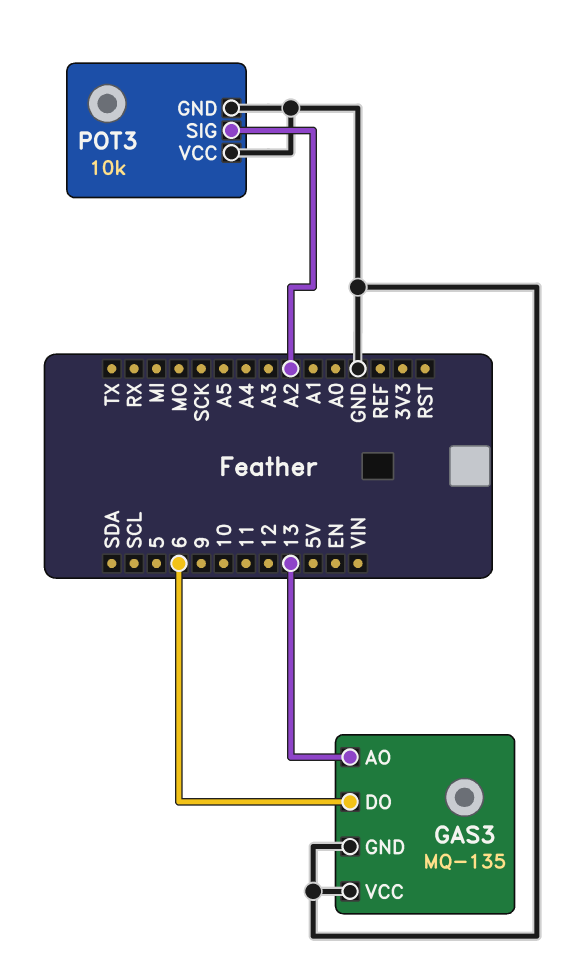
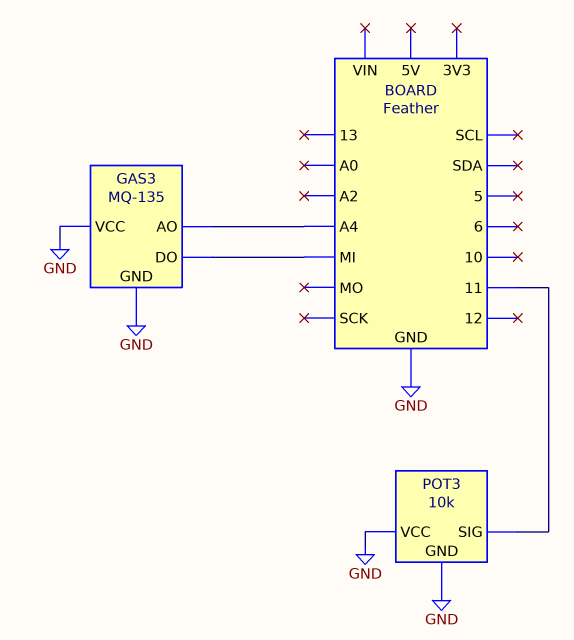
GAS3 pin AO: 13 -> A4
GAS3 pin DO: 6 -> MI
POT3 pin SIG: A2 -> 11

